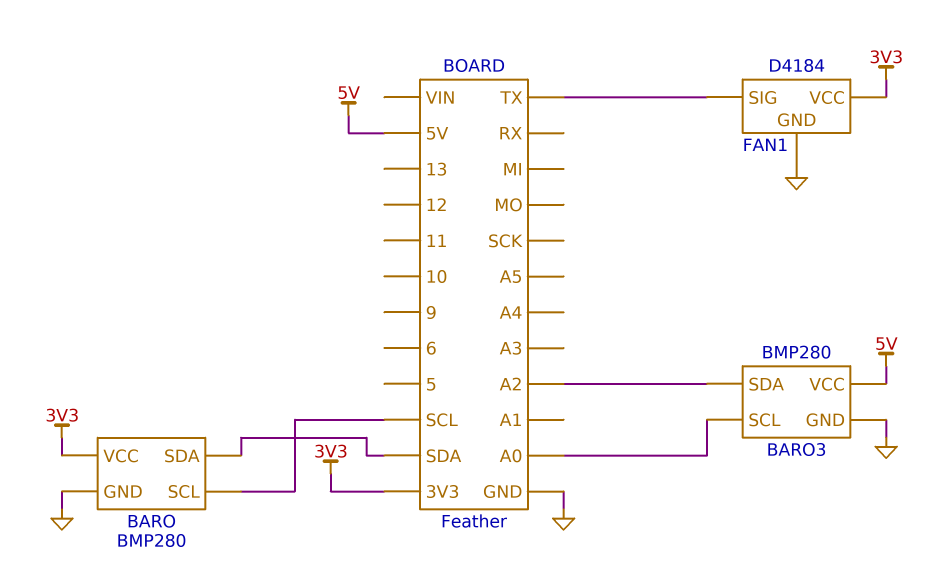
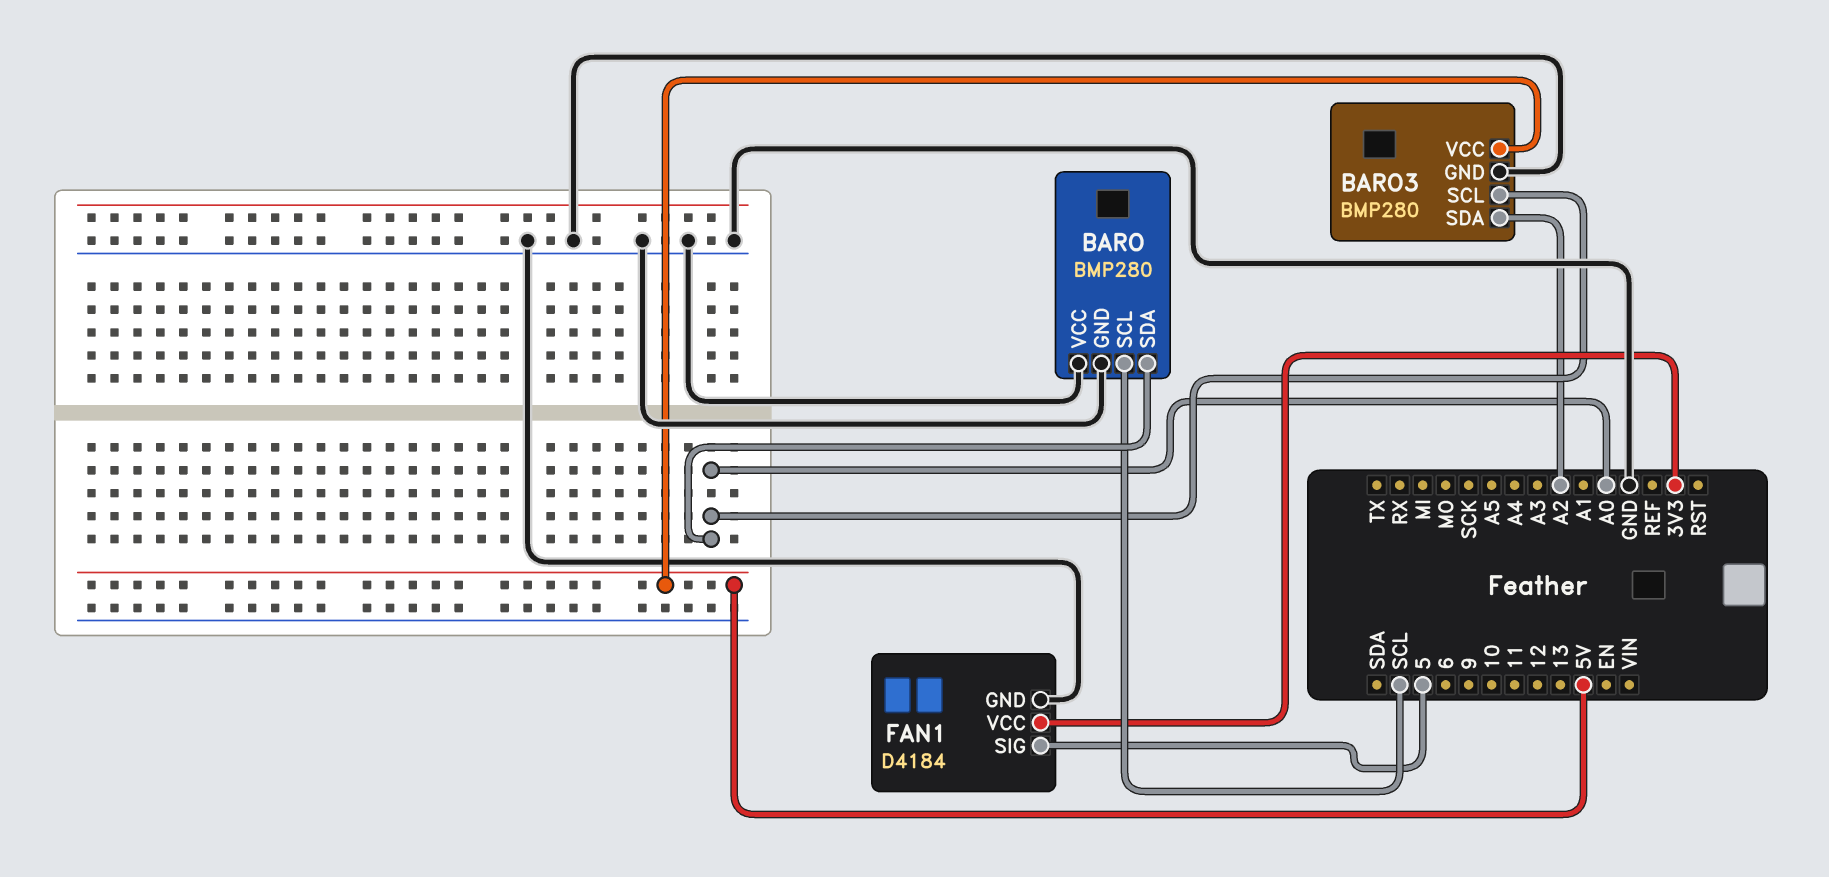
BARO pin SDA: SDA -> A0
BARO pin VCC: 3V3 -> GND
FAN1 pin SIG: TX -> 5

